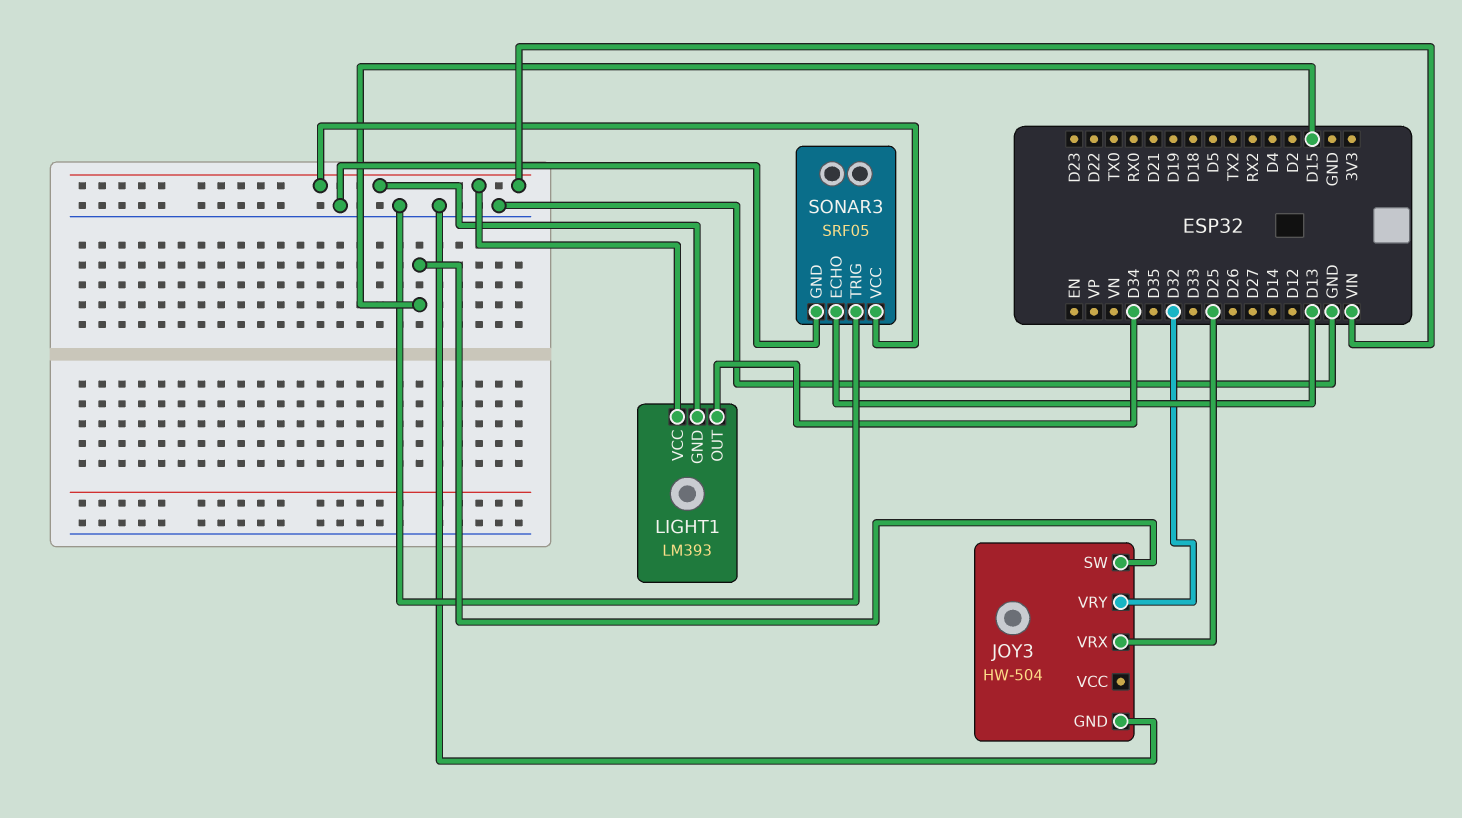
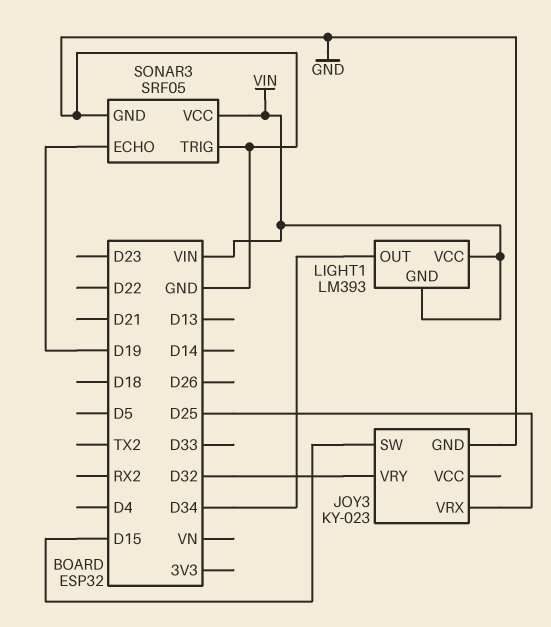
JOY3: HW-504 -> KY-023
SONAR3 pin ECHO: D13 -> D19

